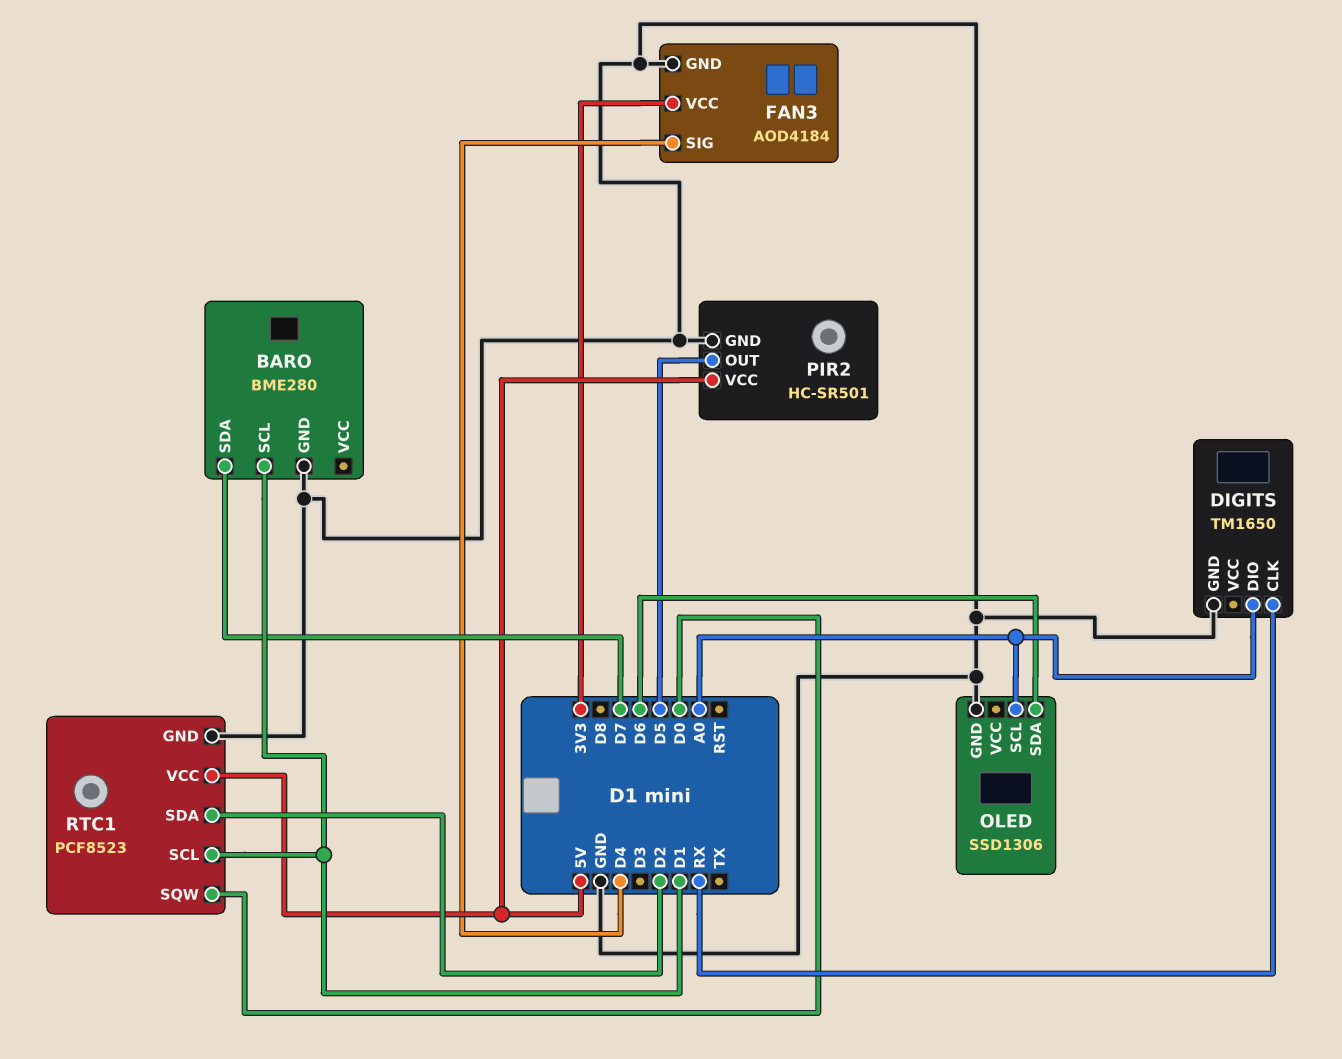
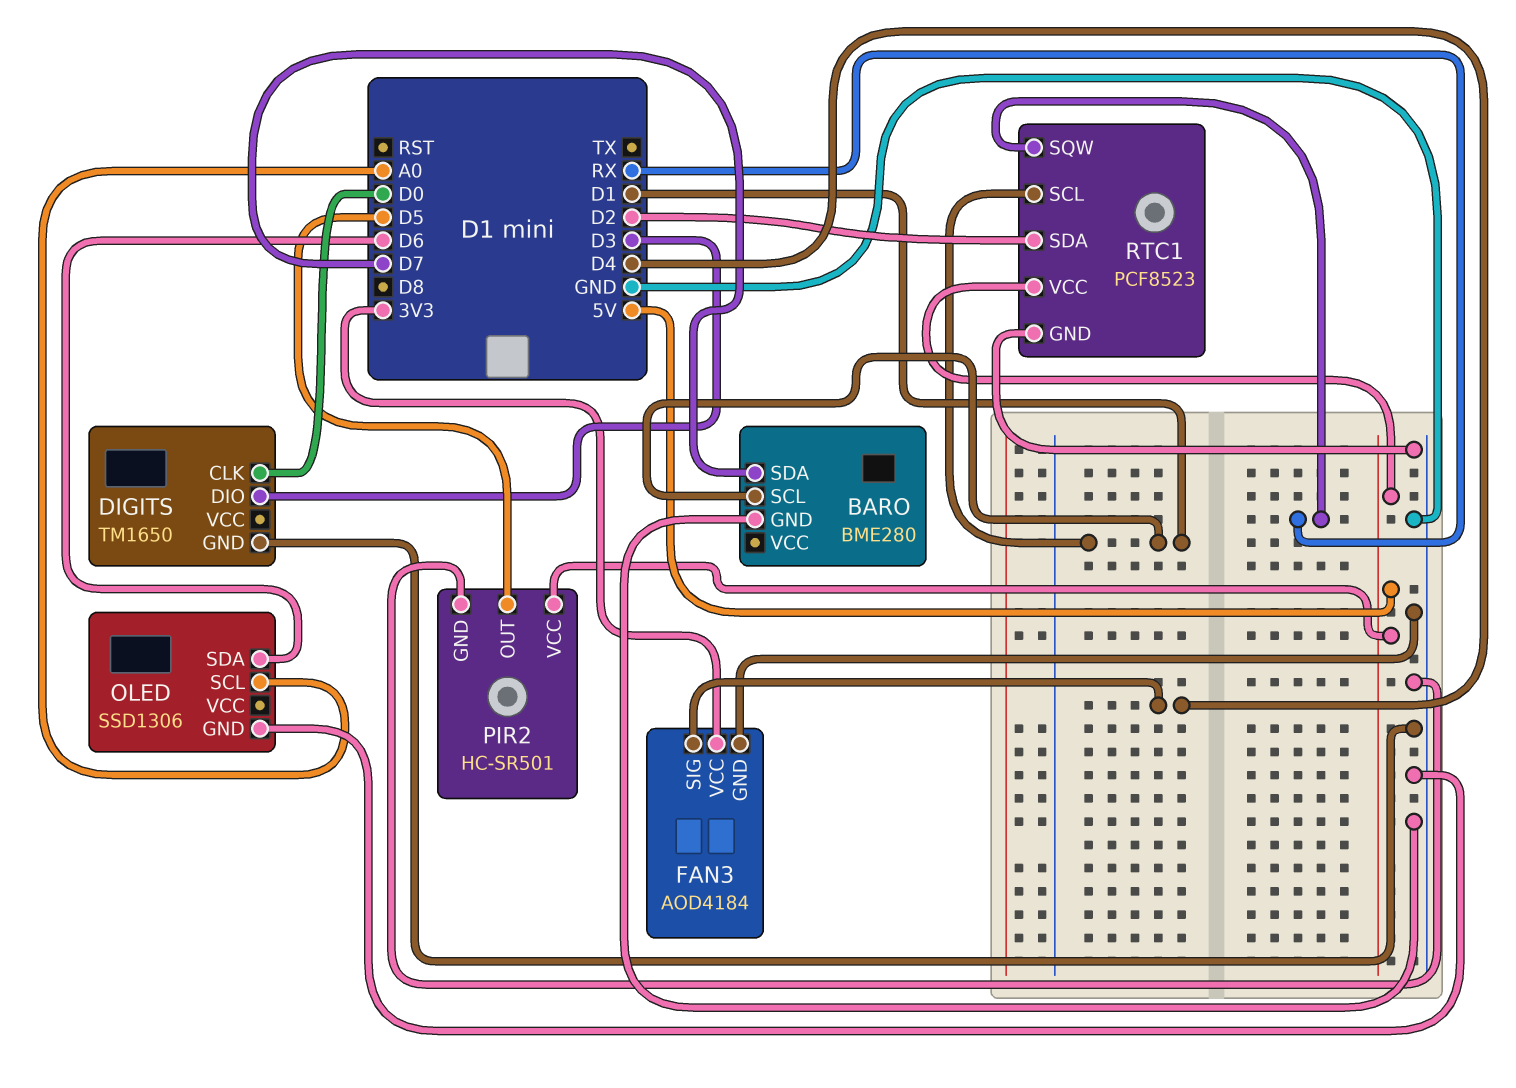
DIGITS pin CLK: RX -> D0
DIGITS pin DIO: A0 -> D3
RTC1 pin SQW: D0 -> RX

